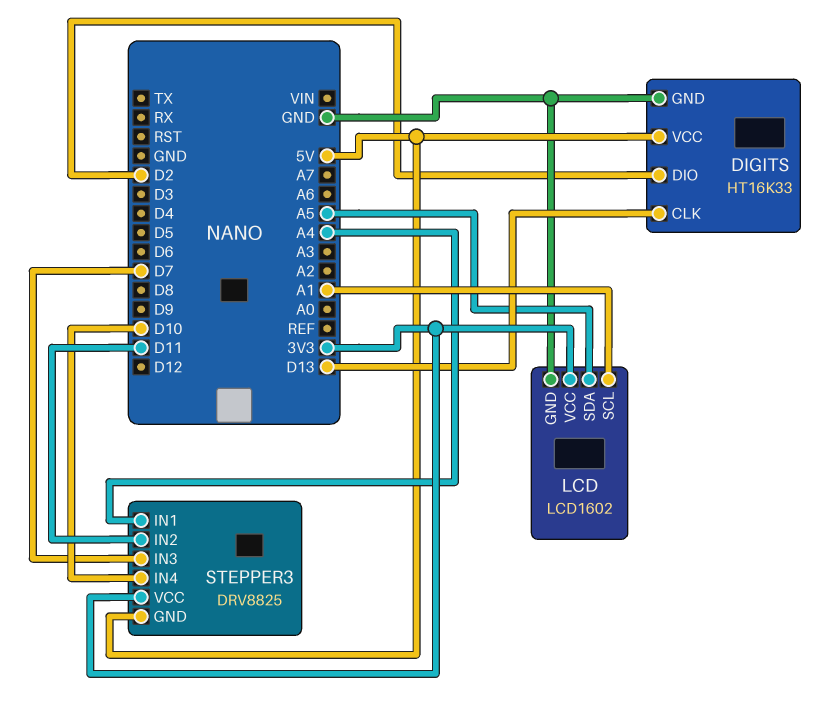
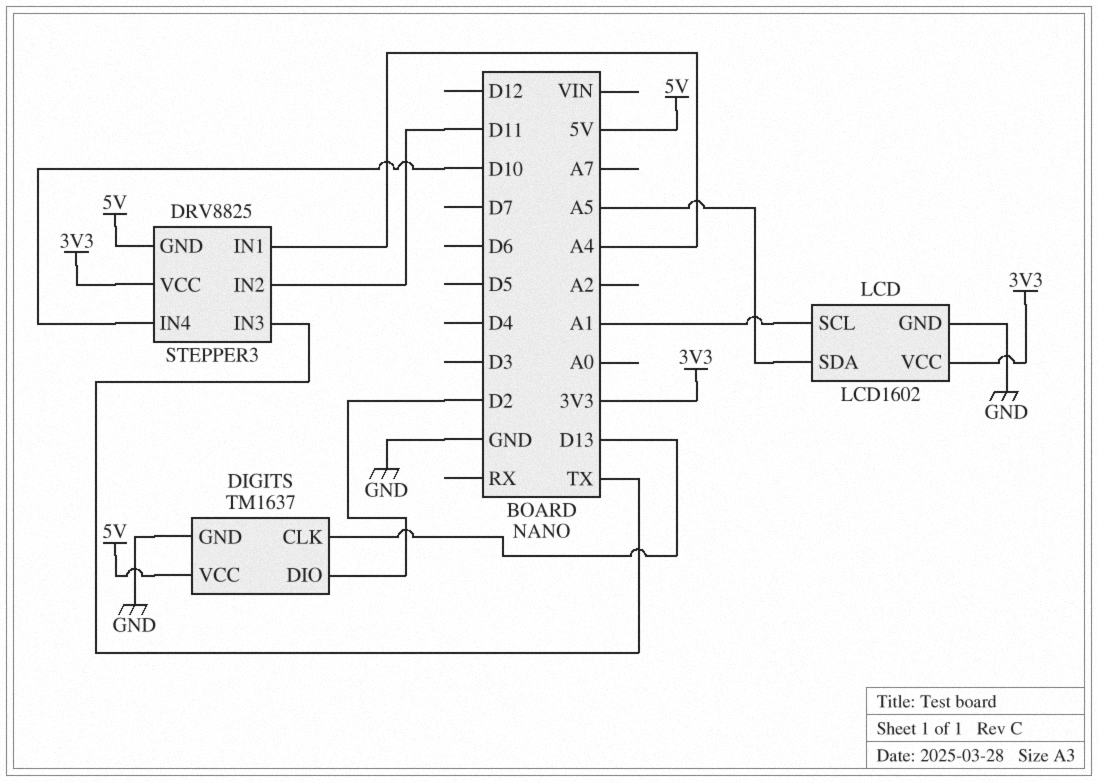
DIGITS: HT16K33 -> TM1637
STEPPER3 pin IN3: D7 -> TX

